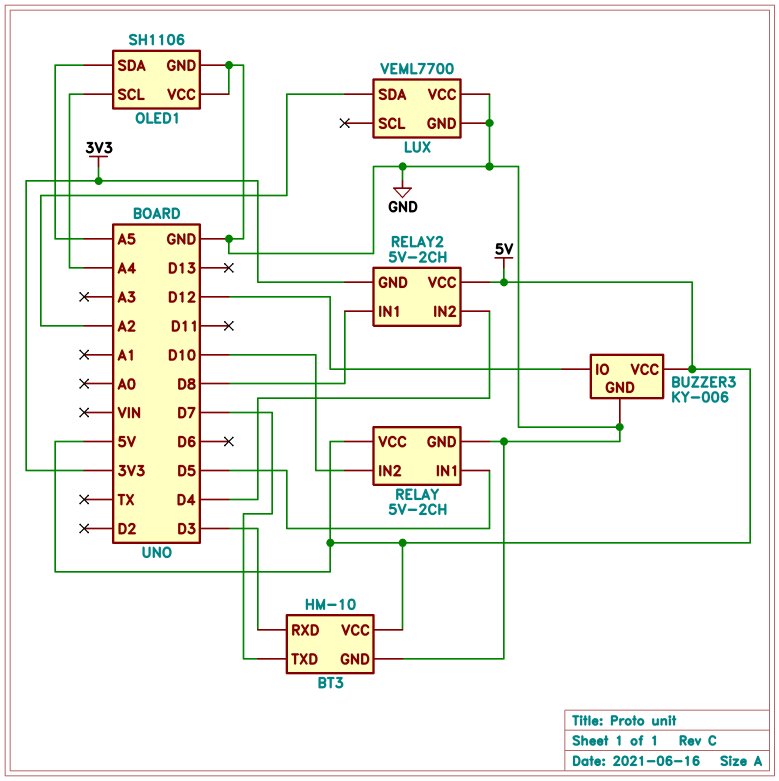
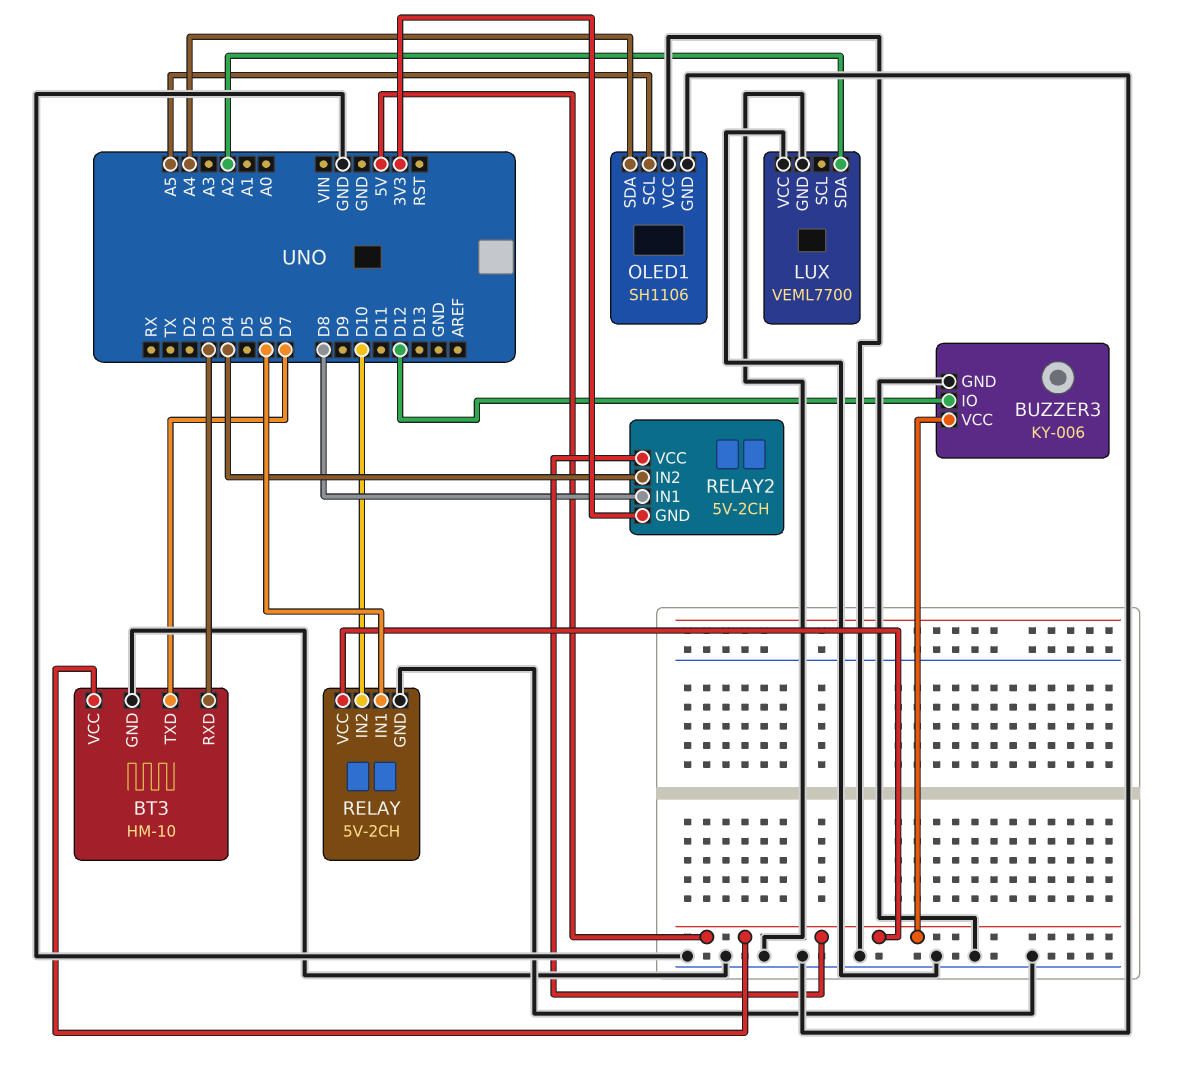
OLED1 pin SCL: A4 -> A5
OLED1 pin SDA: A5 -> A4
RELAY pin IN1: D5 -> D6

